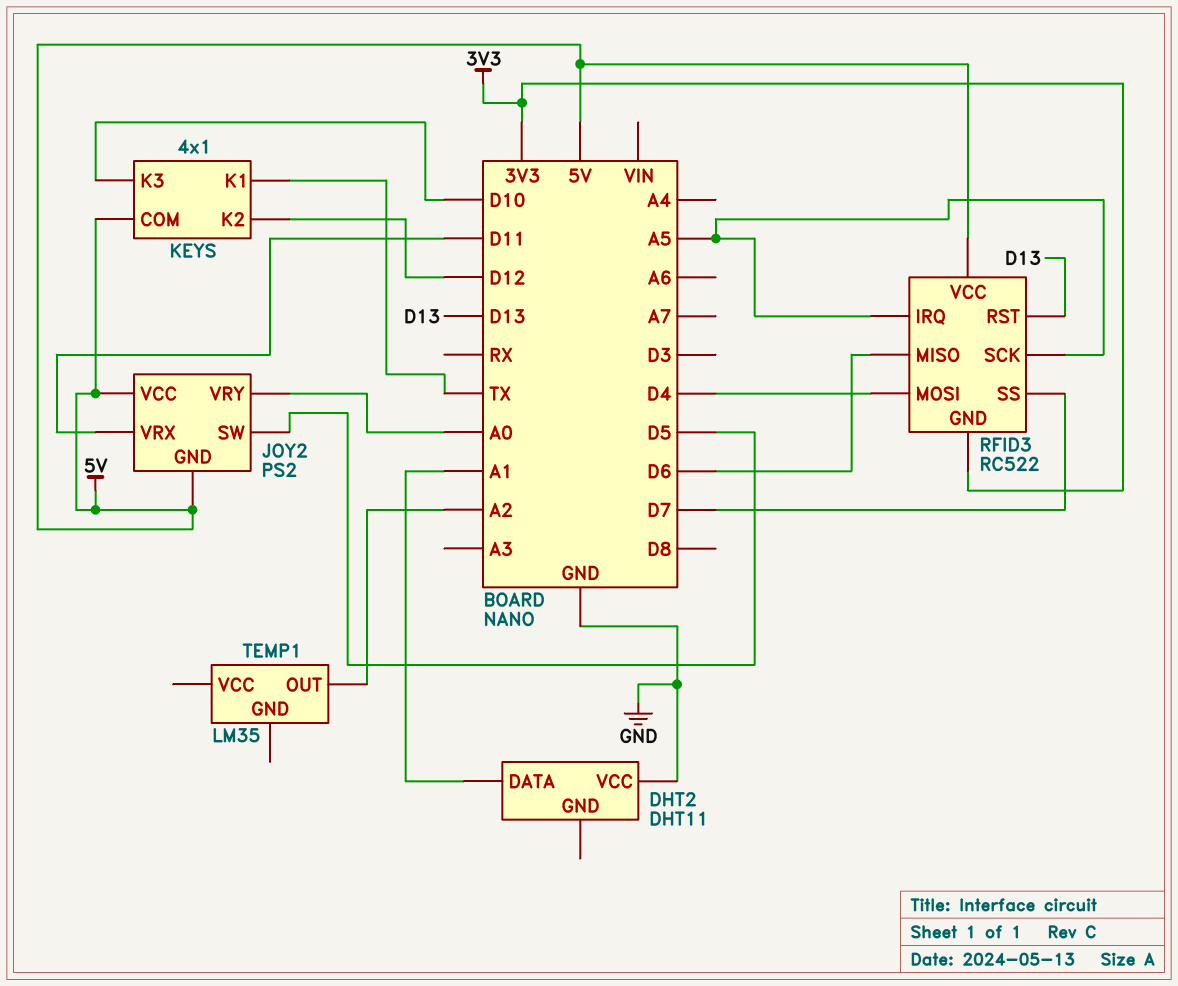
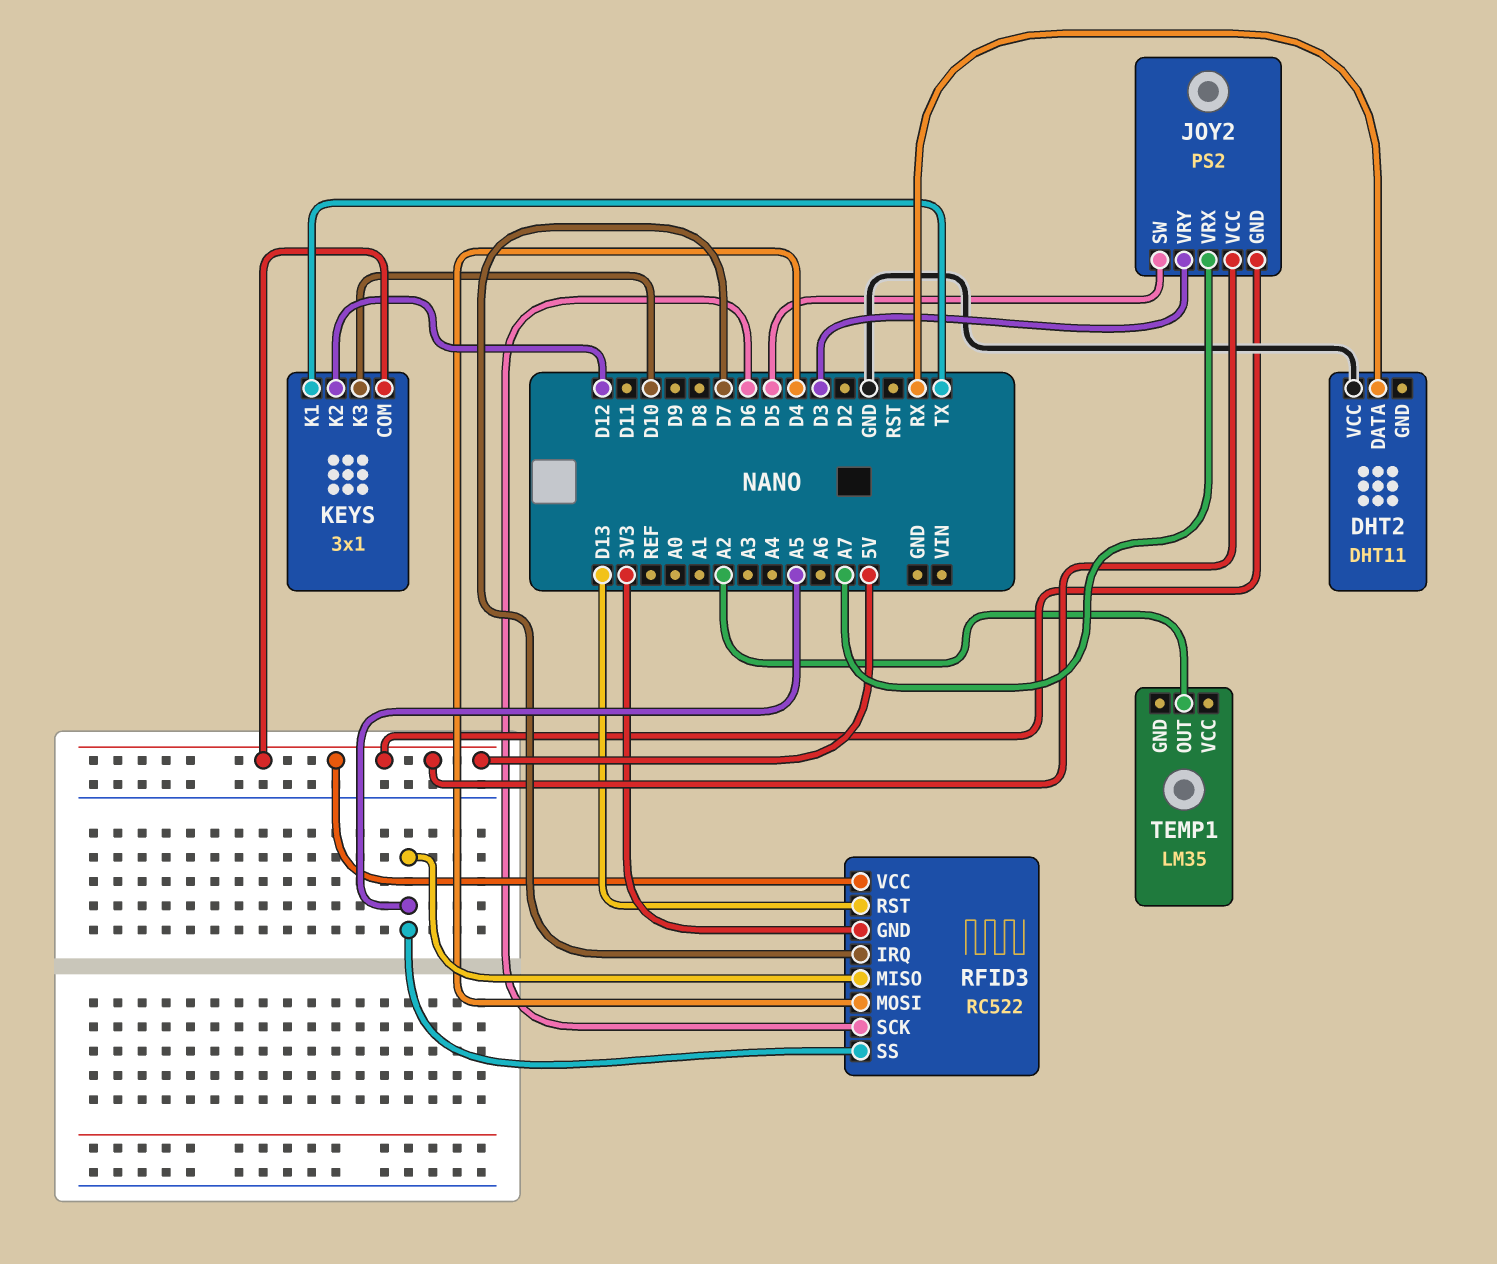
DHT2 pin DATA: A1 -> RX
JOY2 pin VRX: D11 -> A7
JOY2 pin VRY: A0 -> D3
KEYS: 4x1 -> 3x1
RFID3 pin IRQ: A5 -> D7
RFID3 pin MISO: D6 -> A5
RFID3 pin SCK: A5 -> D6
RFID3 pin SS: D7 -> A5

